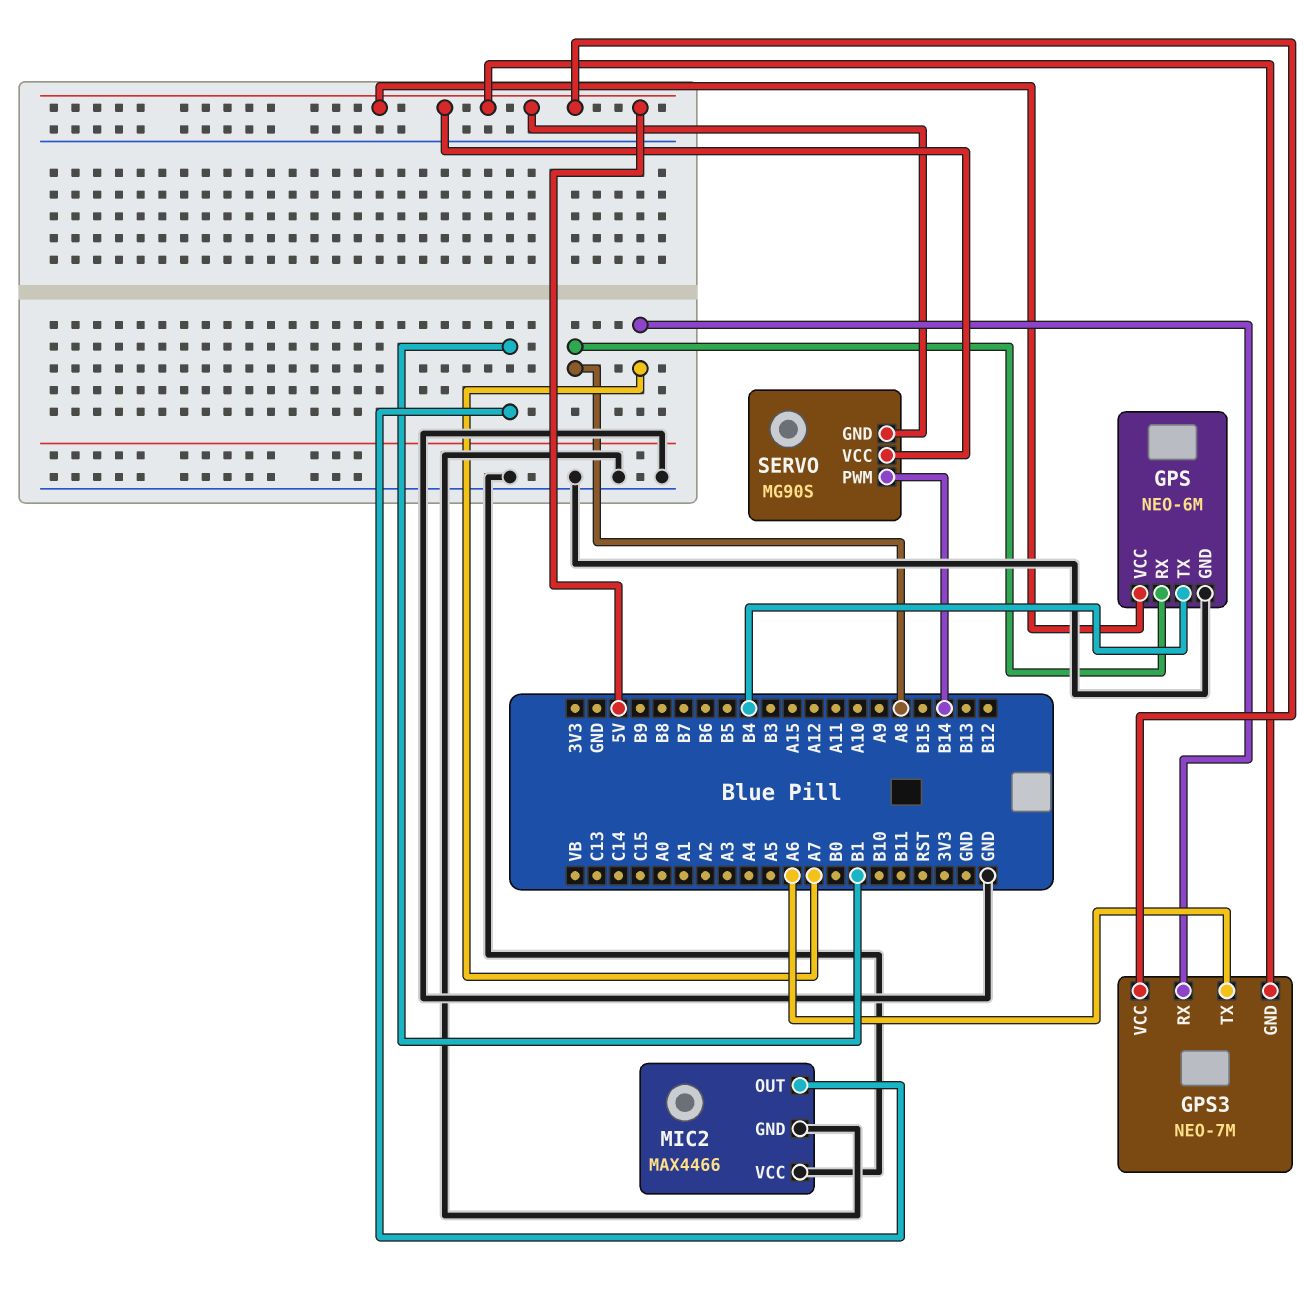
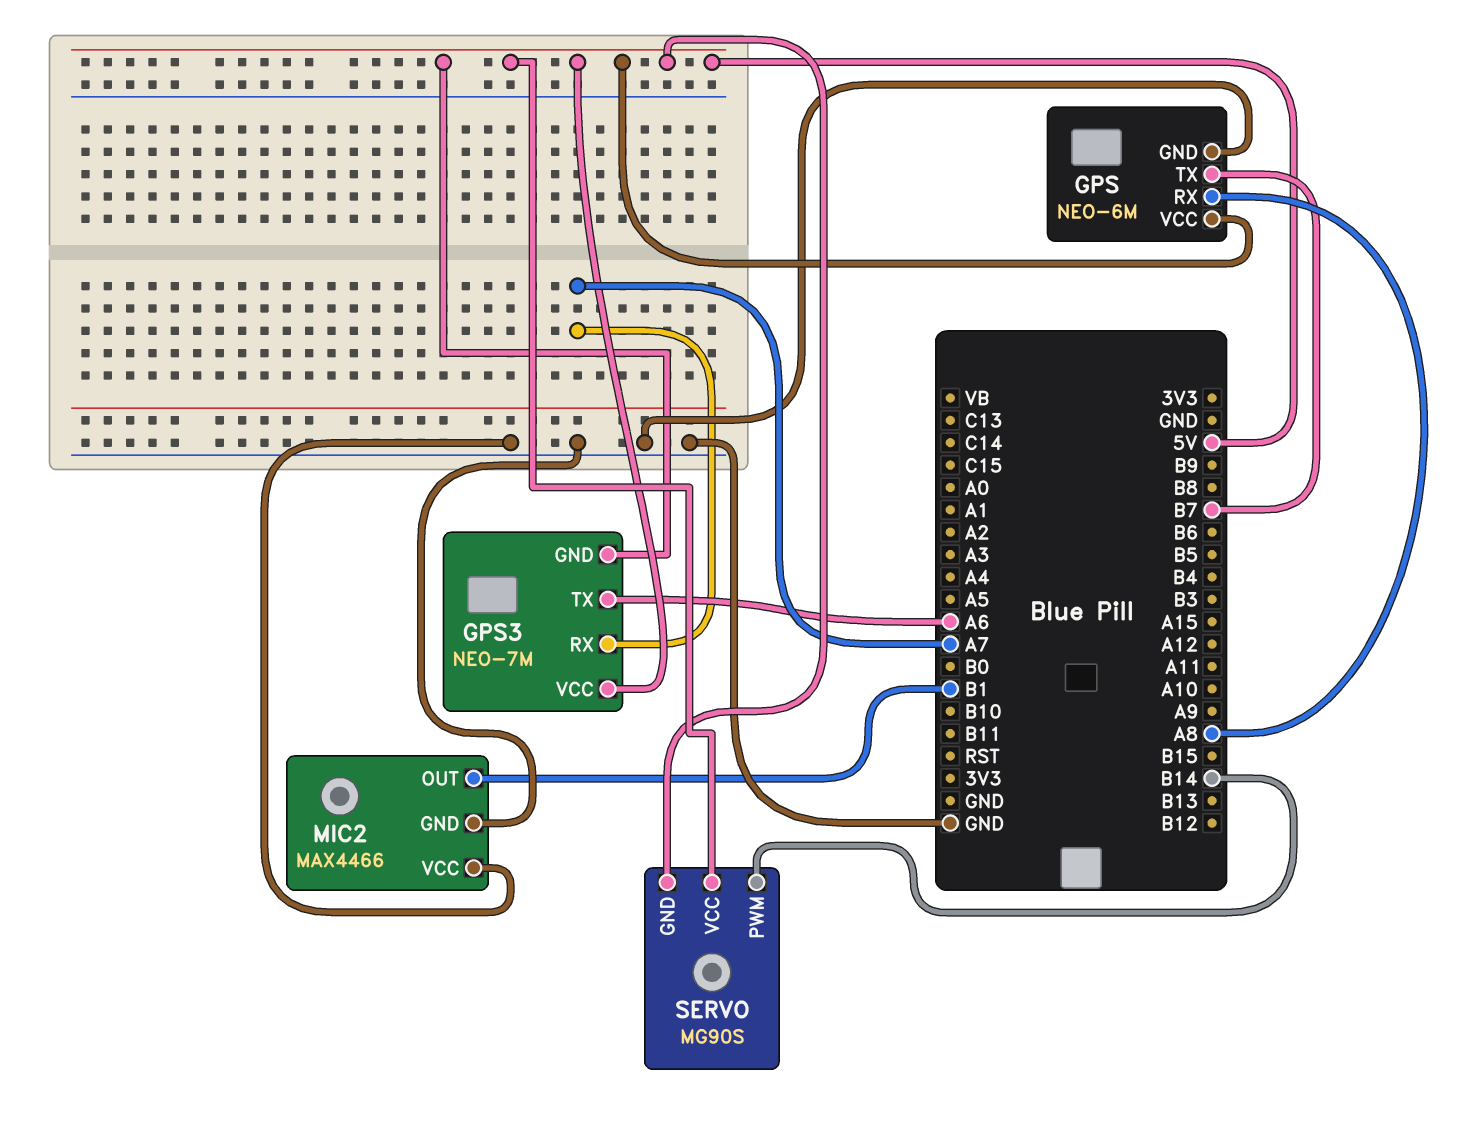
GPS pin TX: B4 -> B7

